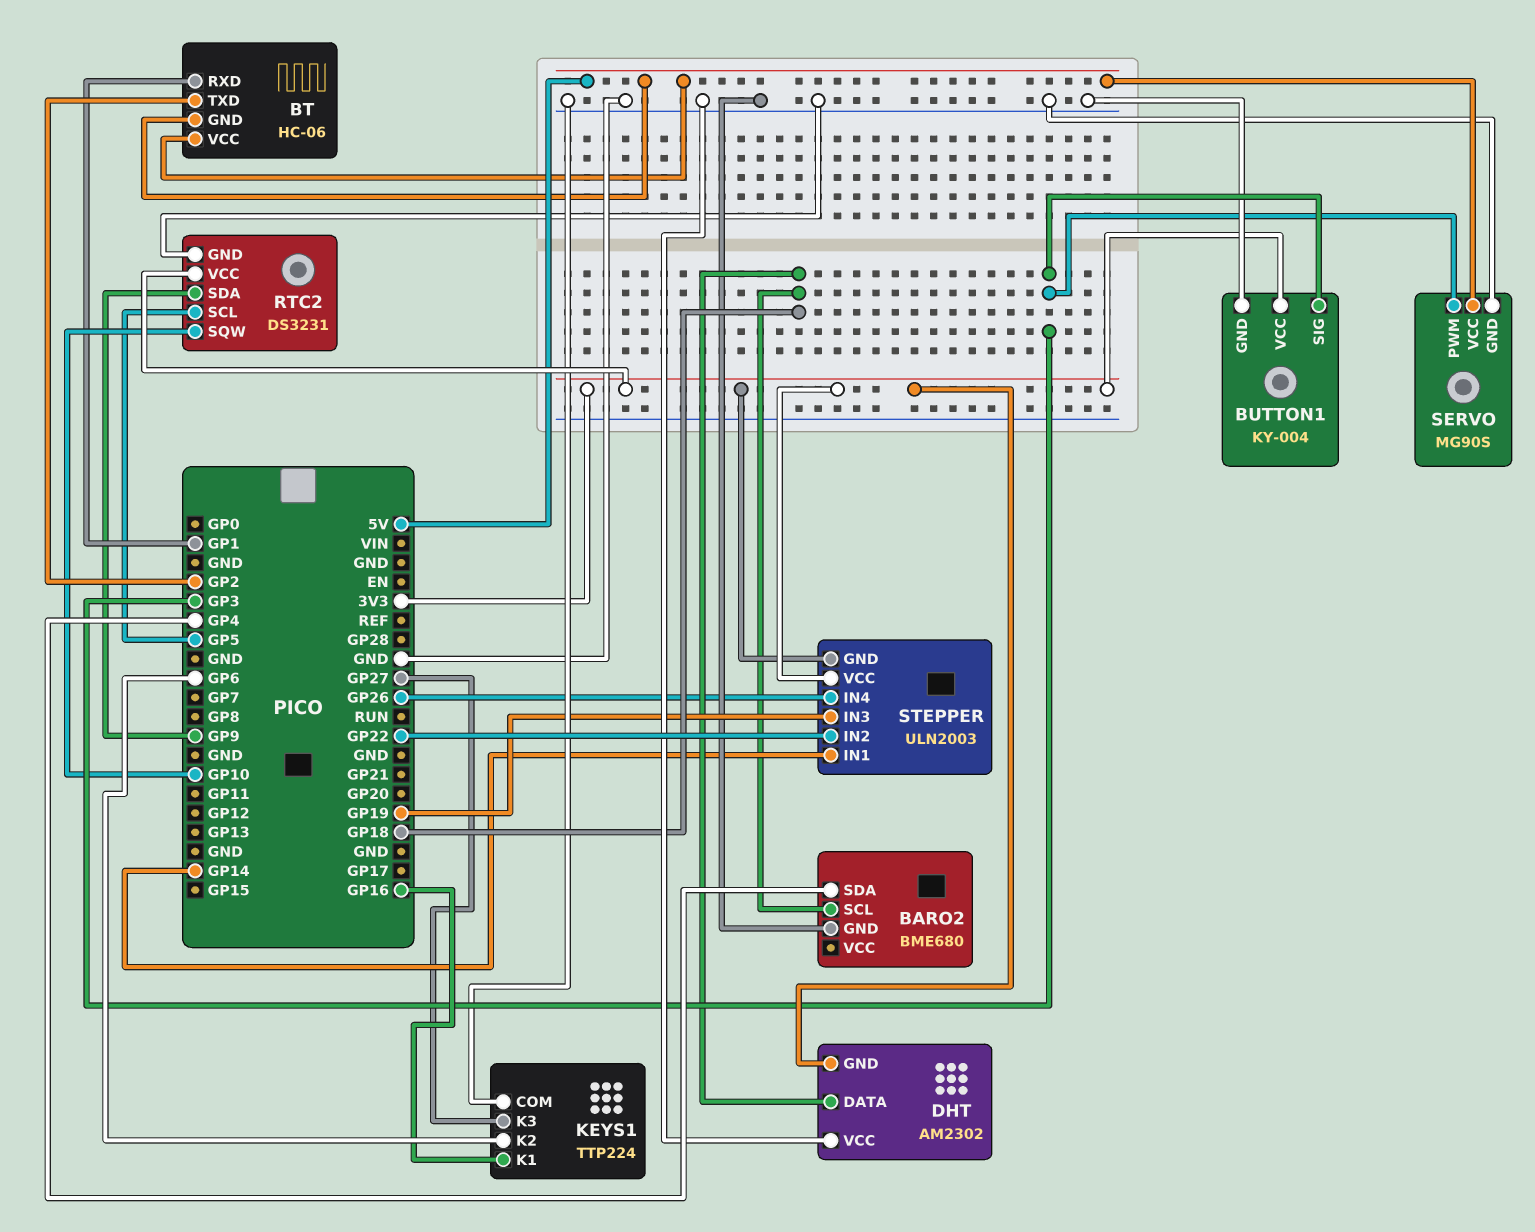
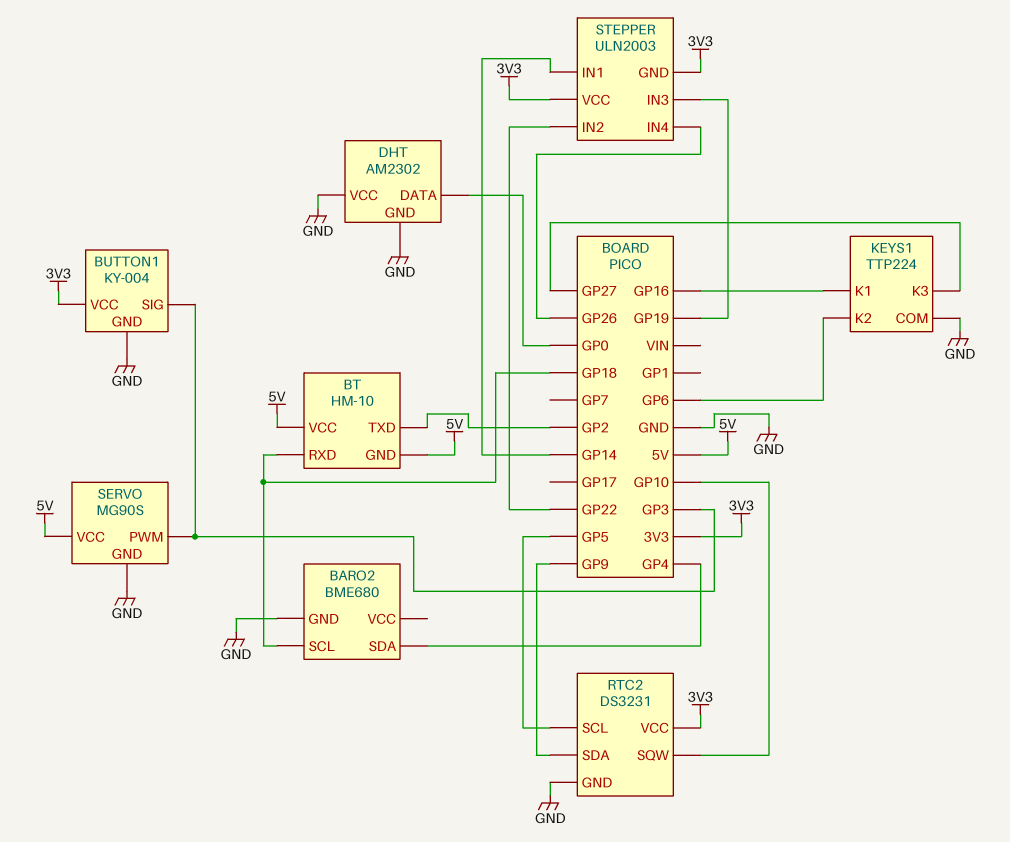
BT: HC-06 -> HM-10
BT pin RXD: GP1 -> GP18
DHT pin DATA: GP18 -> GP0
DHT pin GND: 3V3 -> GND

